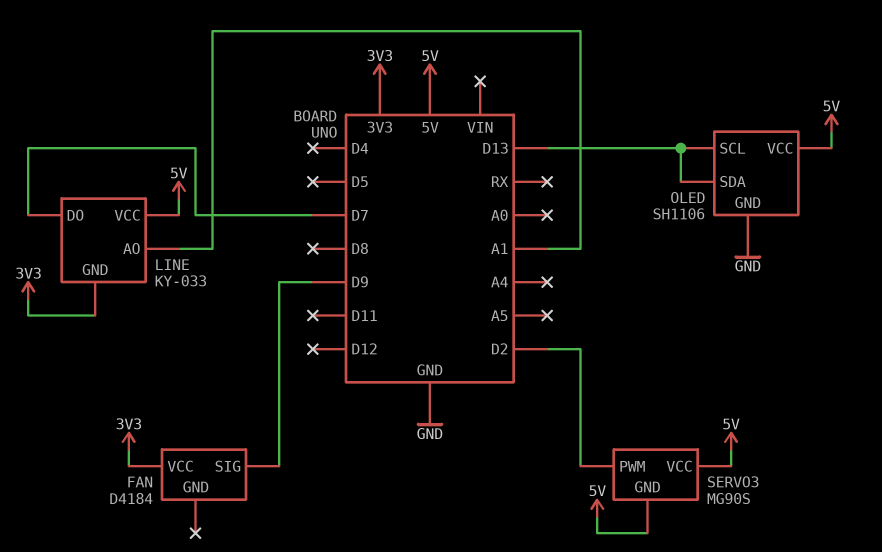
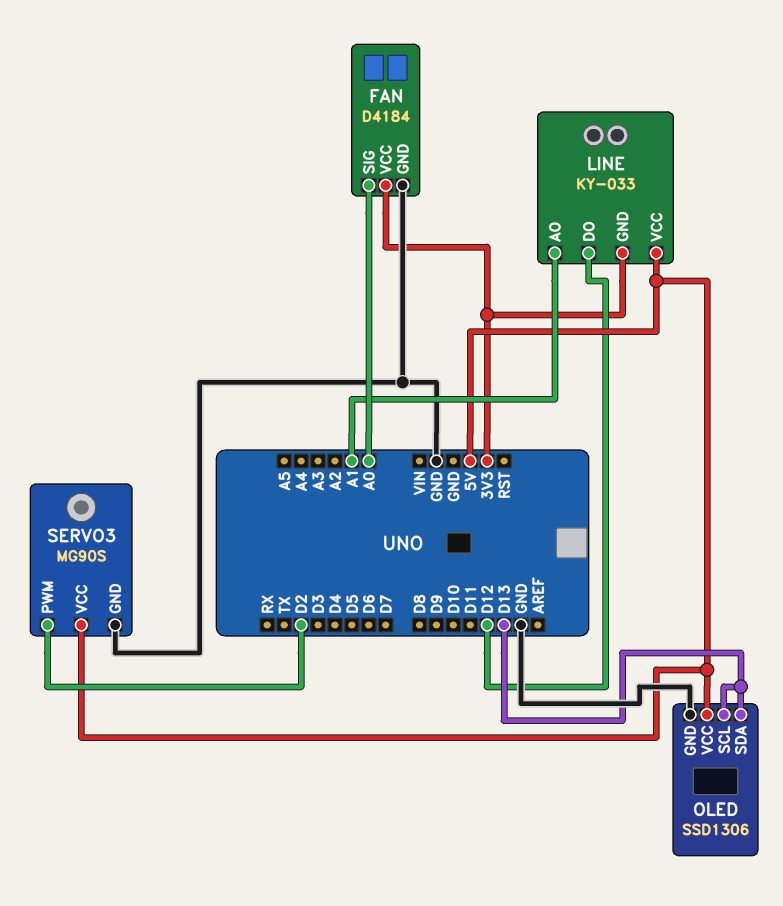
FAN pin GND: none -> GND
FAN pin SIG: D9 -> A0
LINE pin DO: D7 -> D12
OLED: SH1106 -> SSD1306
SERVO3 pin GND: 5V -> GND

